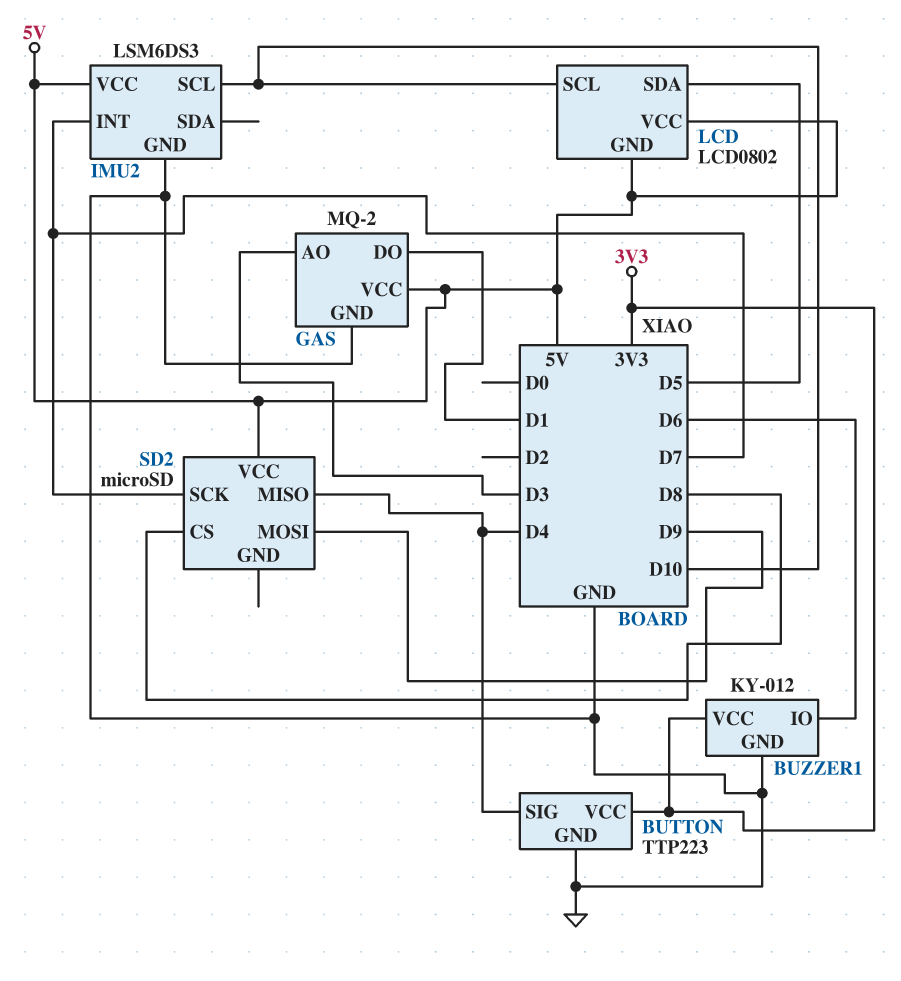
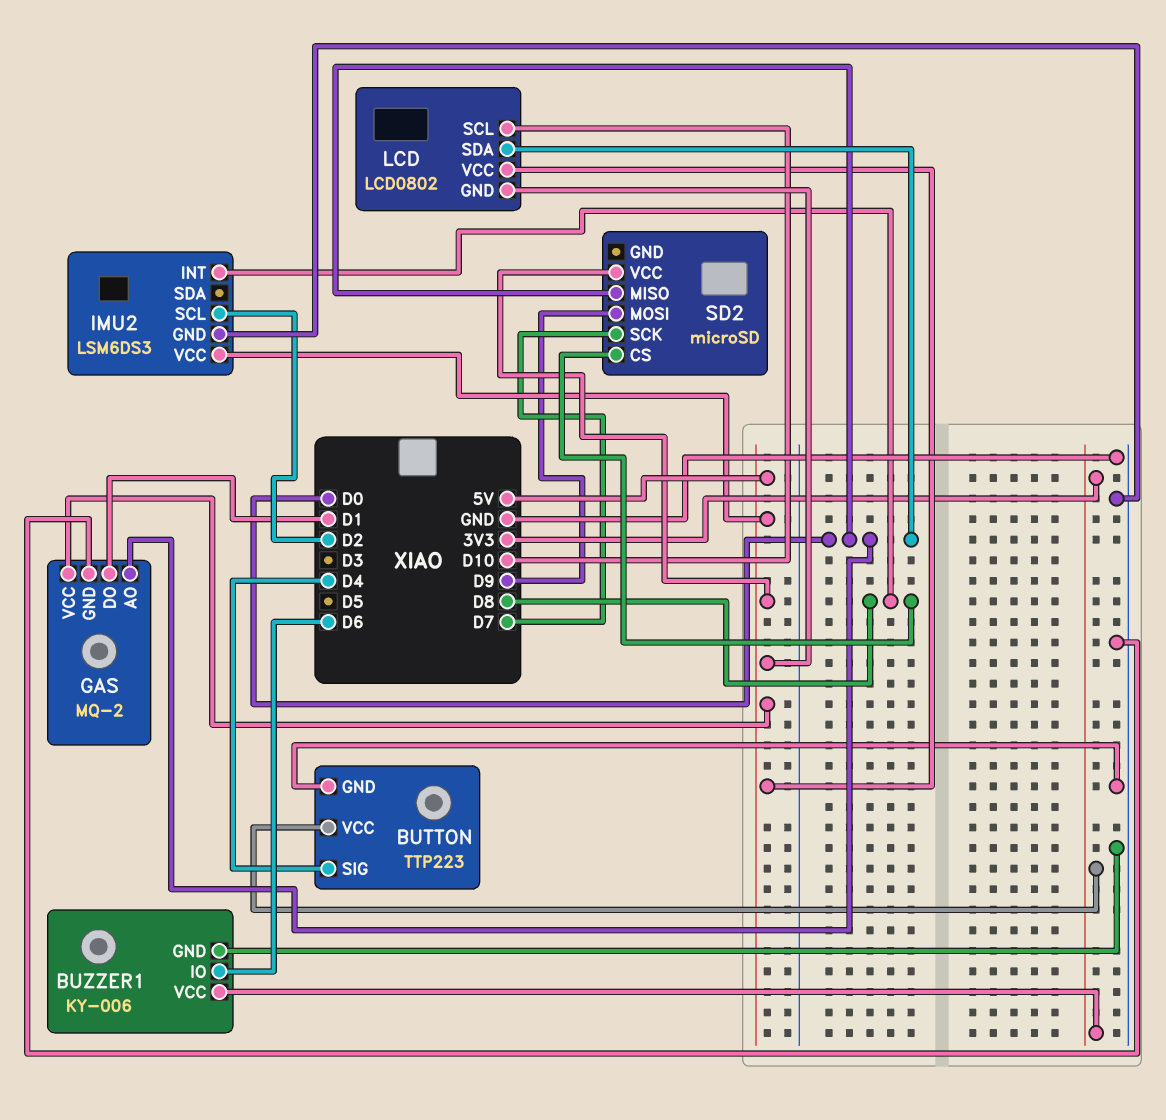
BUZZER1: KY-012 -> KY-006
GAS pin AO: D3 -> D0
IMU2 pin INT: D7 -> D8
IMU2 pin SCL: D10 -> D2
LCD pin SDA: D5 -> D0
SD2 pin MISO: D4 -> D0

